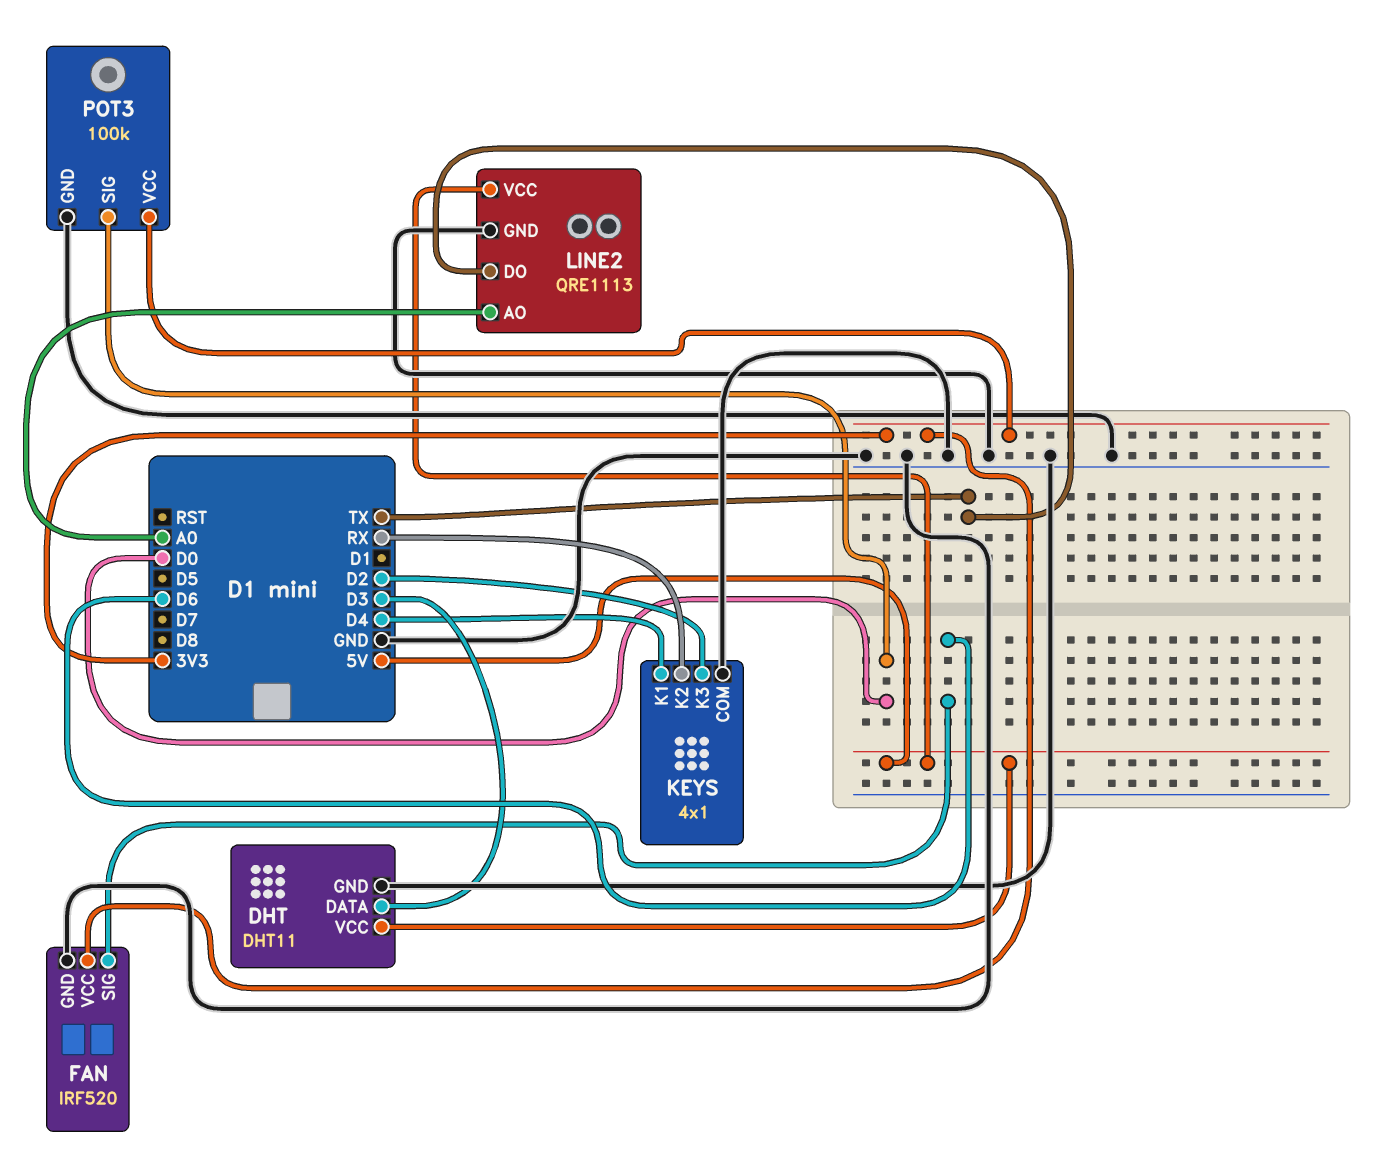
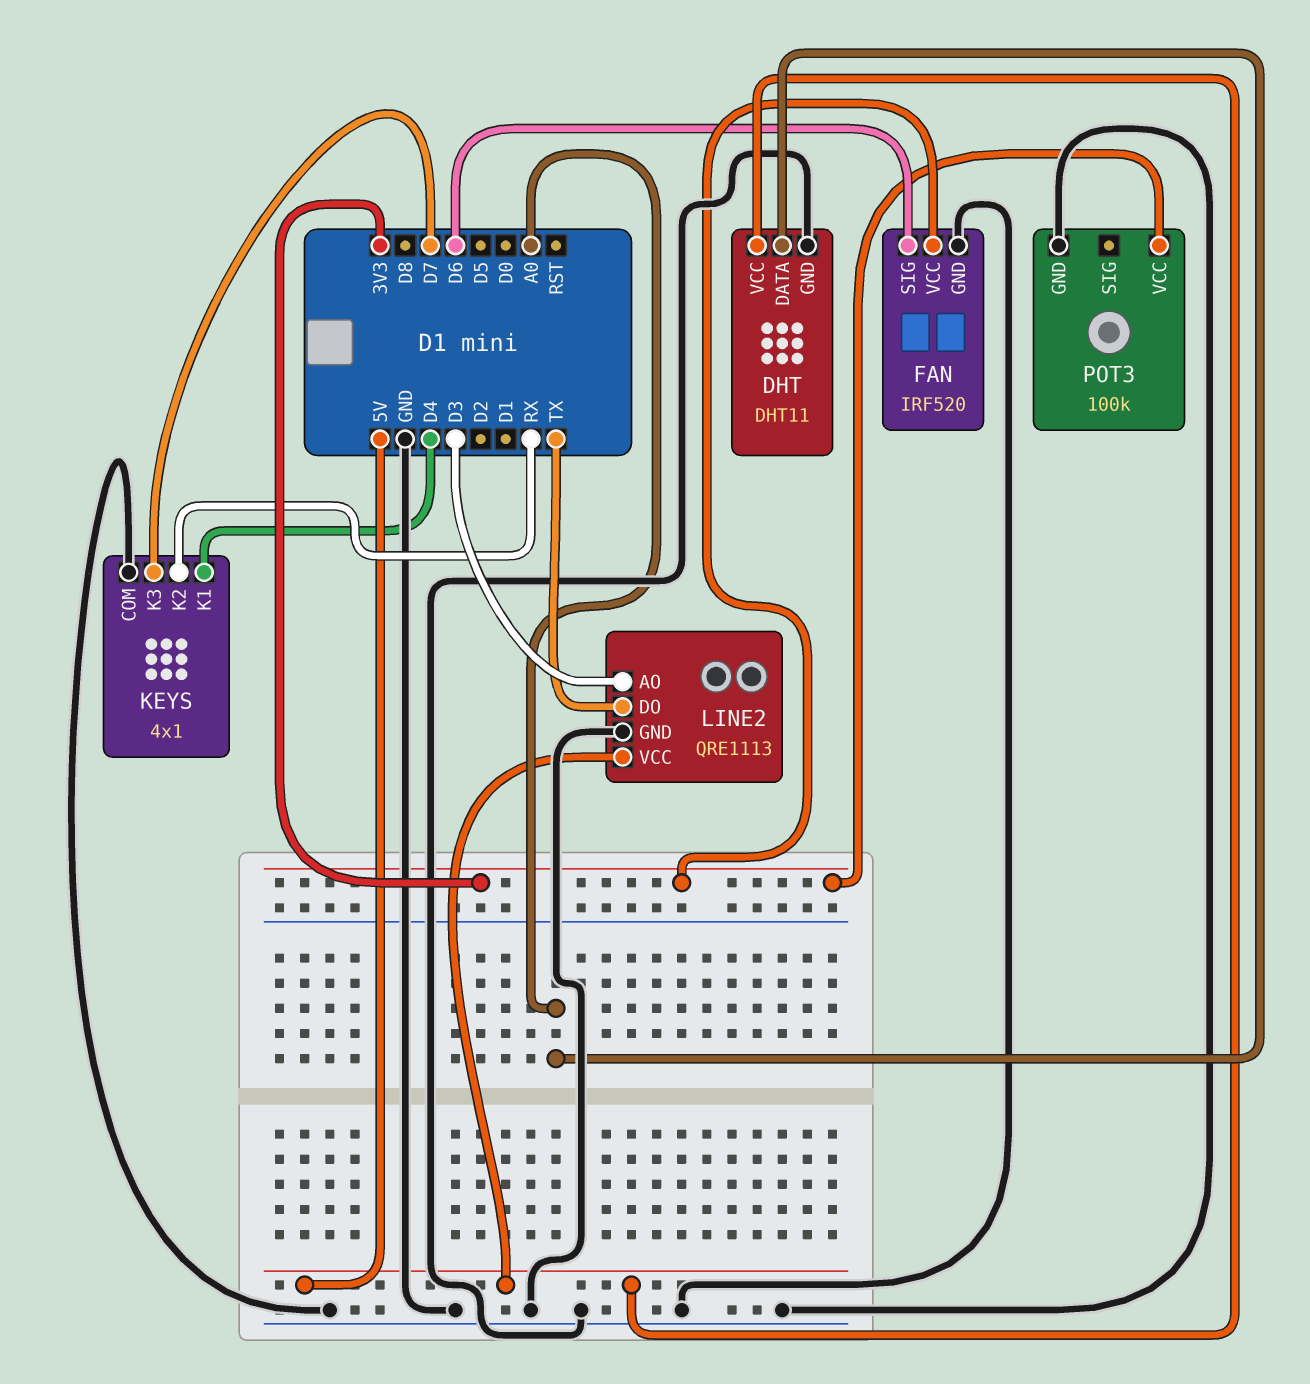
DHT pin DATA: D3 -> A0
KEYS pin K3: D2 -> D7
LINE2 pin AO: A0 -> D3
POT3 pin SIG: D0 -> none

